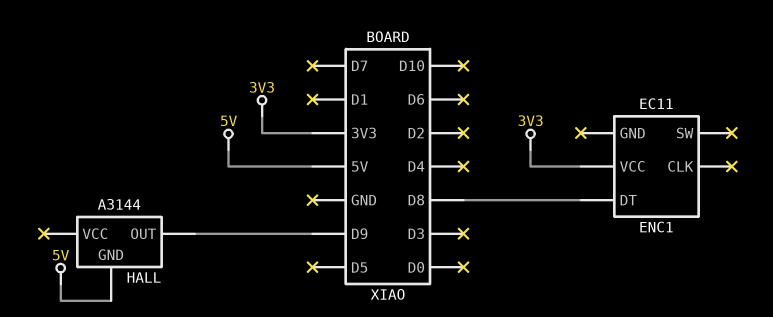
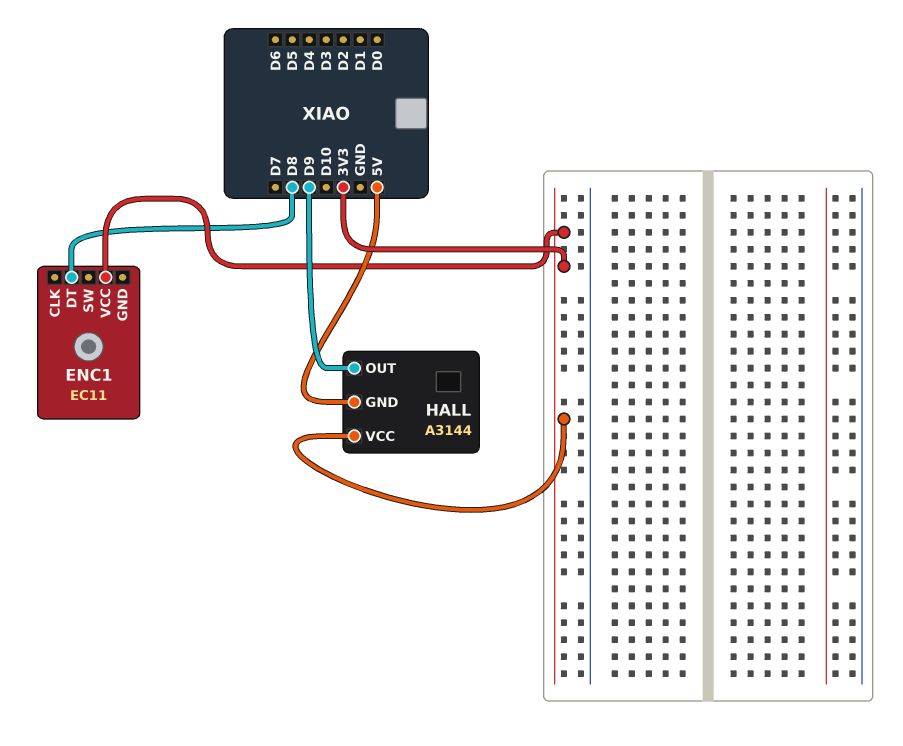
HALL pin VCC: none -> 3V3

